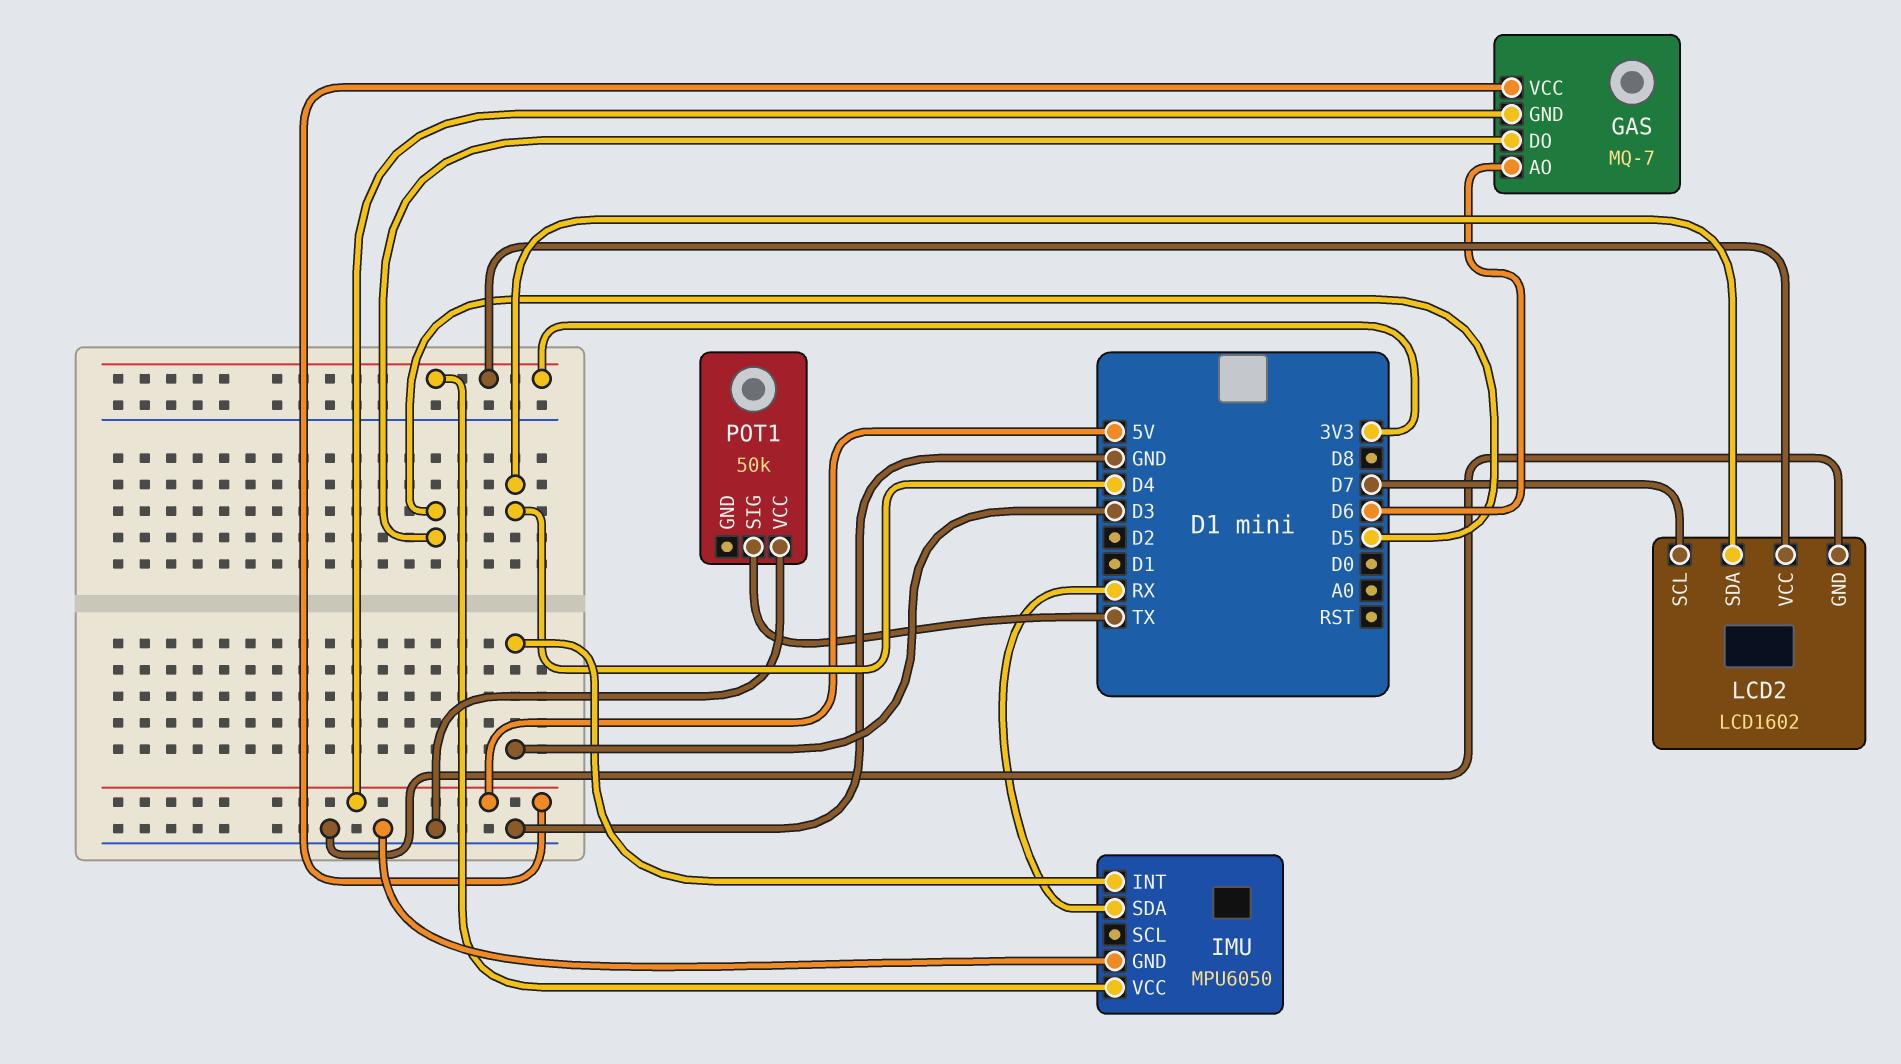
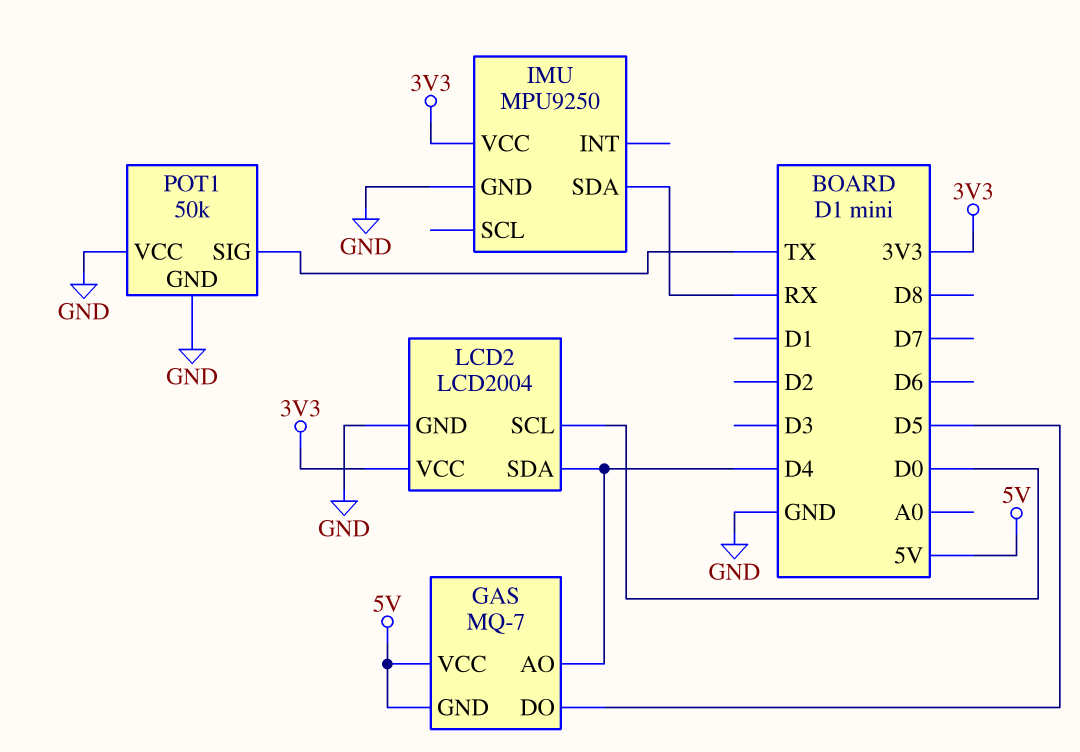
GAS pin AO: D6 -> D4
IMU: MPU6050 -> MPU9250
IMU pin INT: D3 -> none
LCD2: LCD1602 -> LCD2004
LCD2 pin SCL: D7 -> D0
POT1 pin GND: none -> GND

